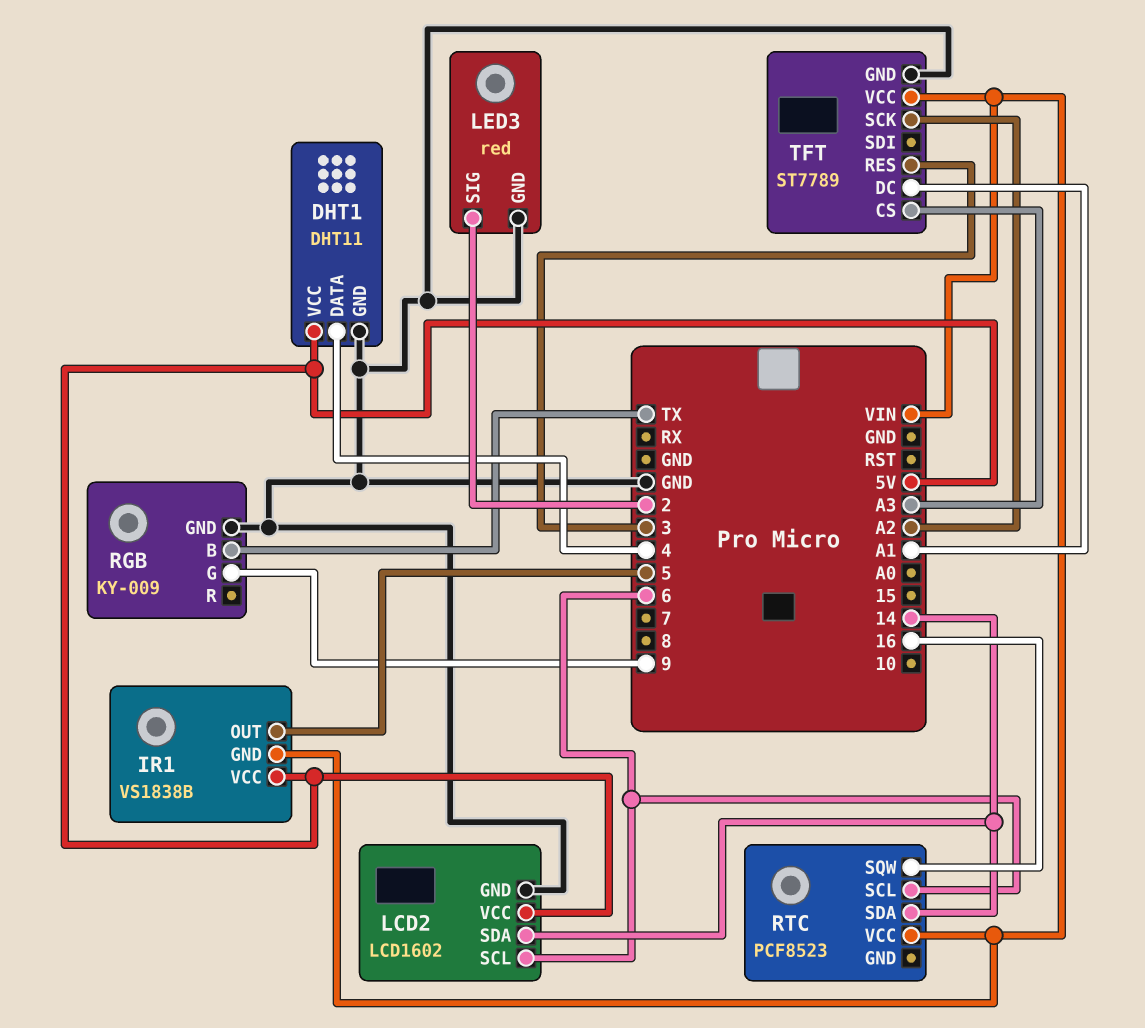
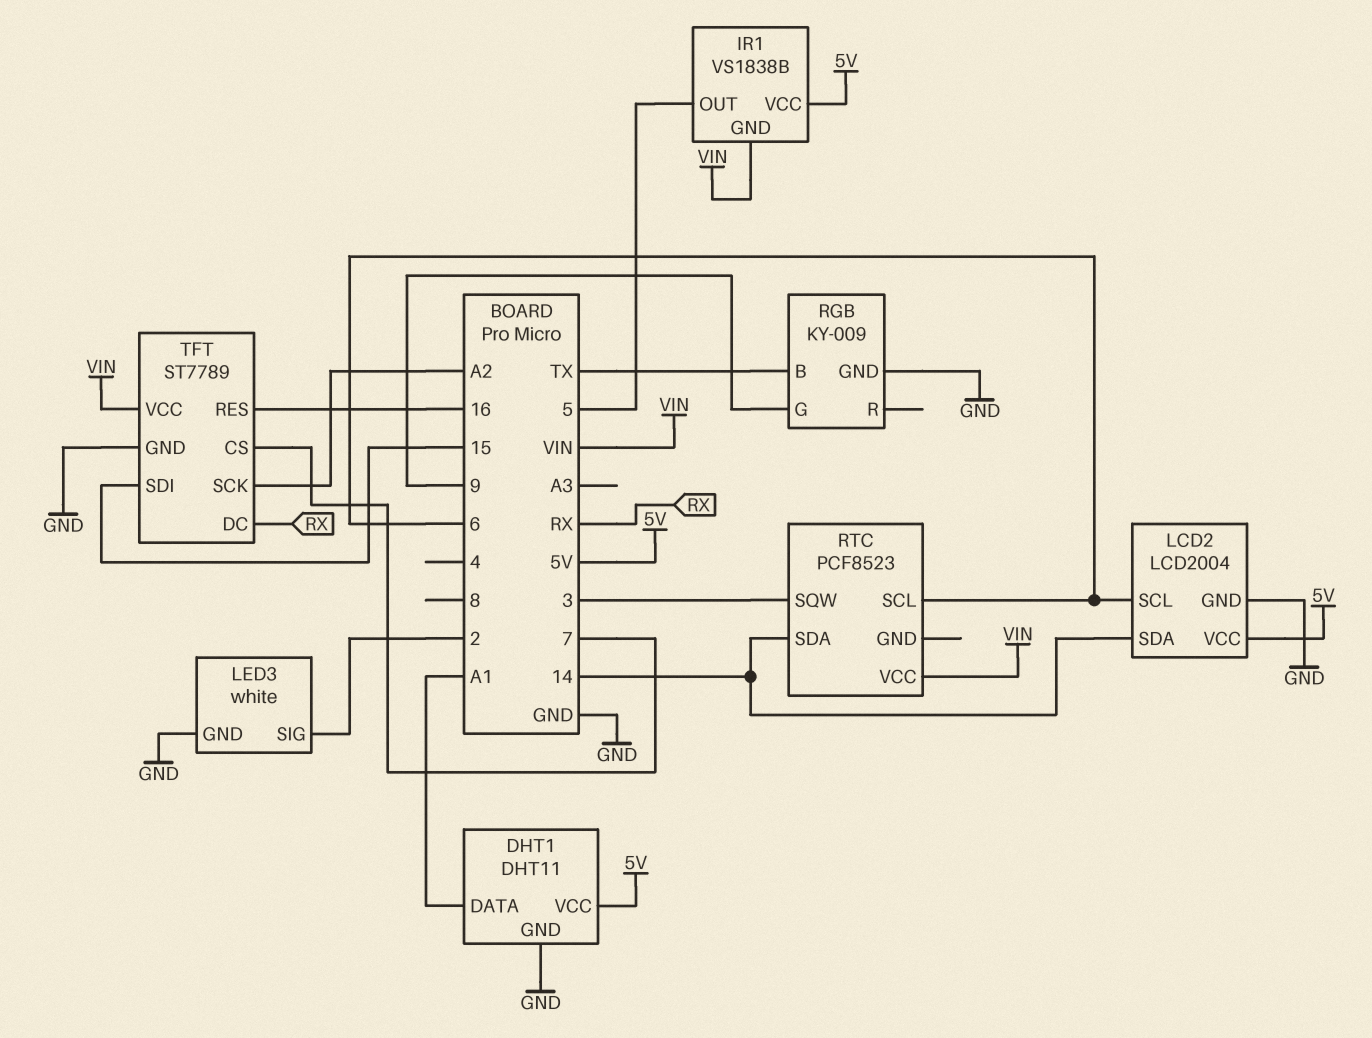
DHT1 pin DATA: 4 -> A1
LCD2: LCD1602 -> LCD2004
LED3: red -> white
RTC pin SQW: 16 -> 3
TFT pin CS: A3 -> 7
TFT pin DC: A1 -> RX
TFT pin RES: 3 -> 16
TFT pin SDI: none -> 15

